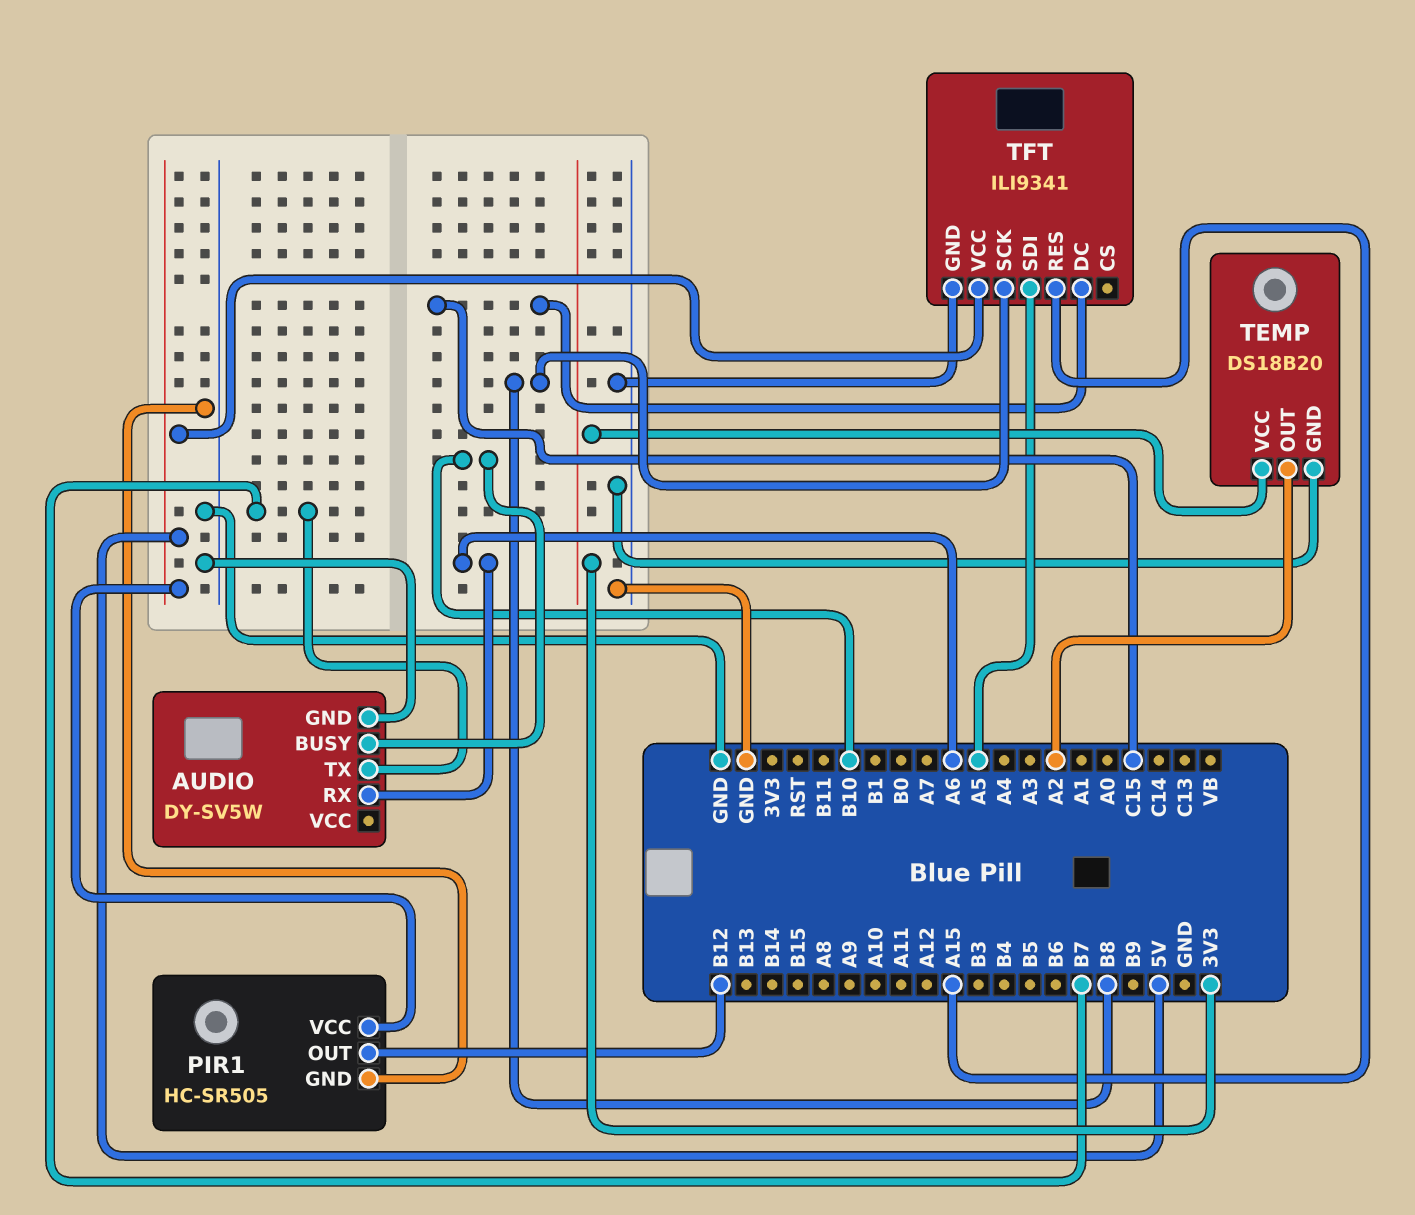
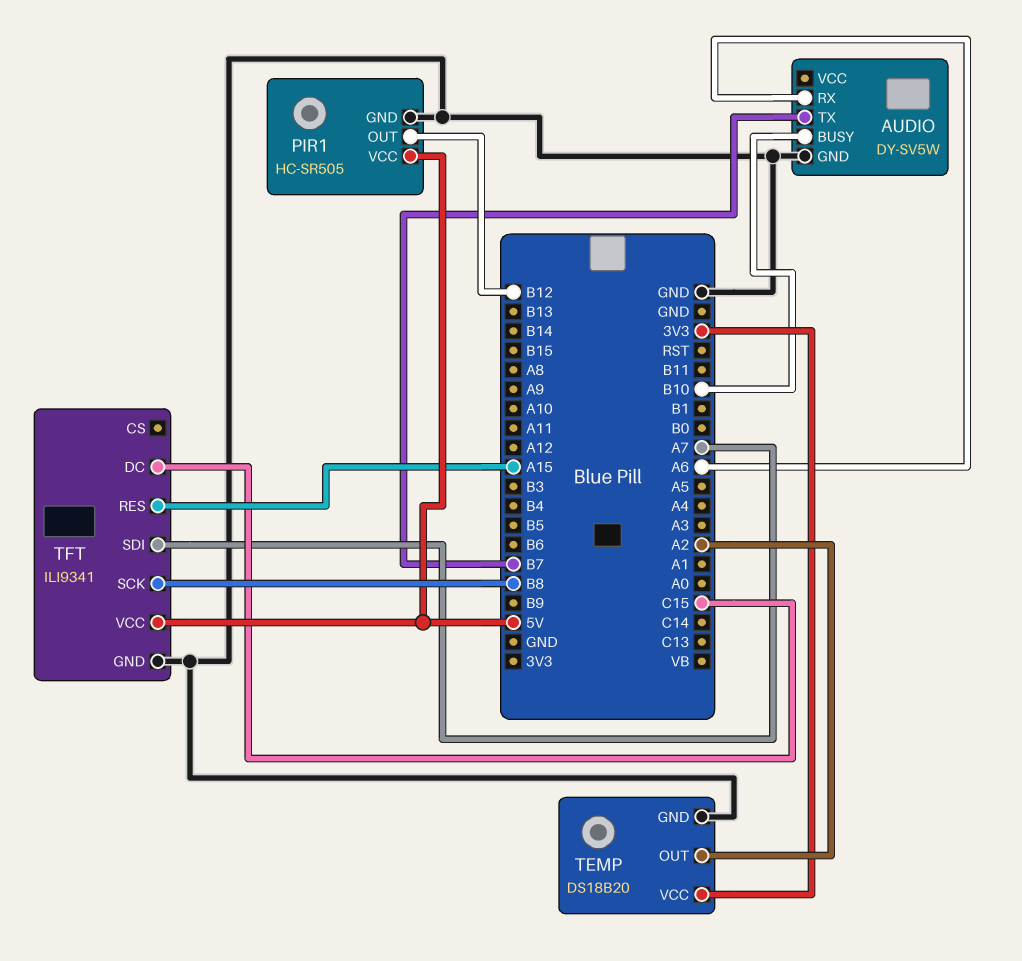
TFT pin SDI: A5 -> A7

